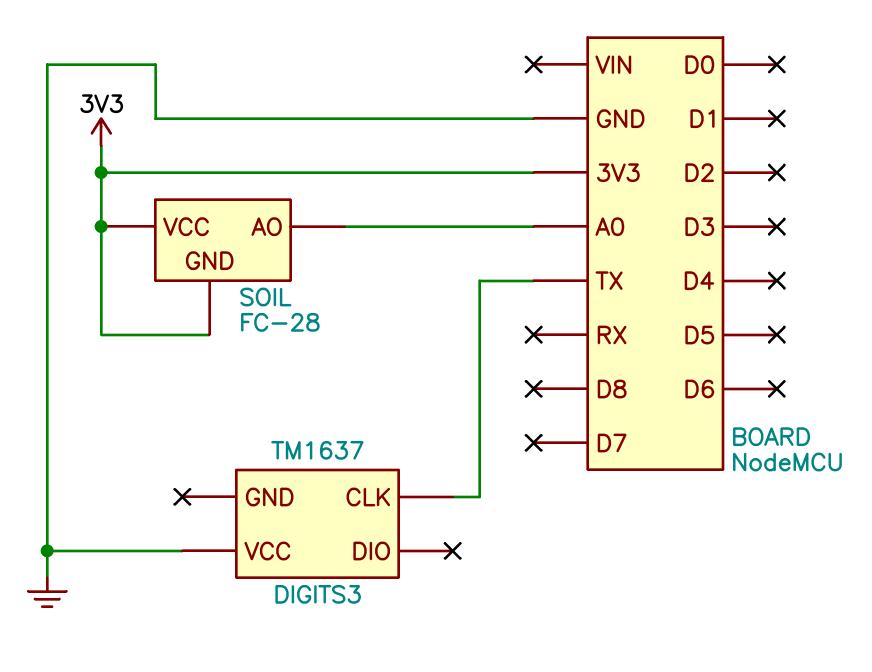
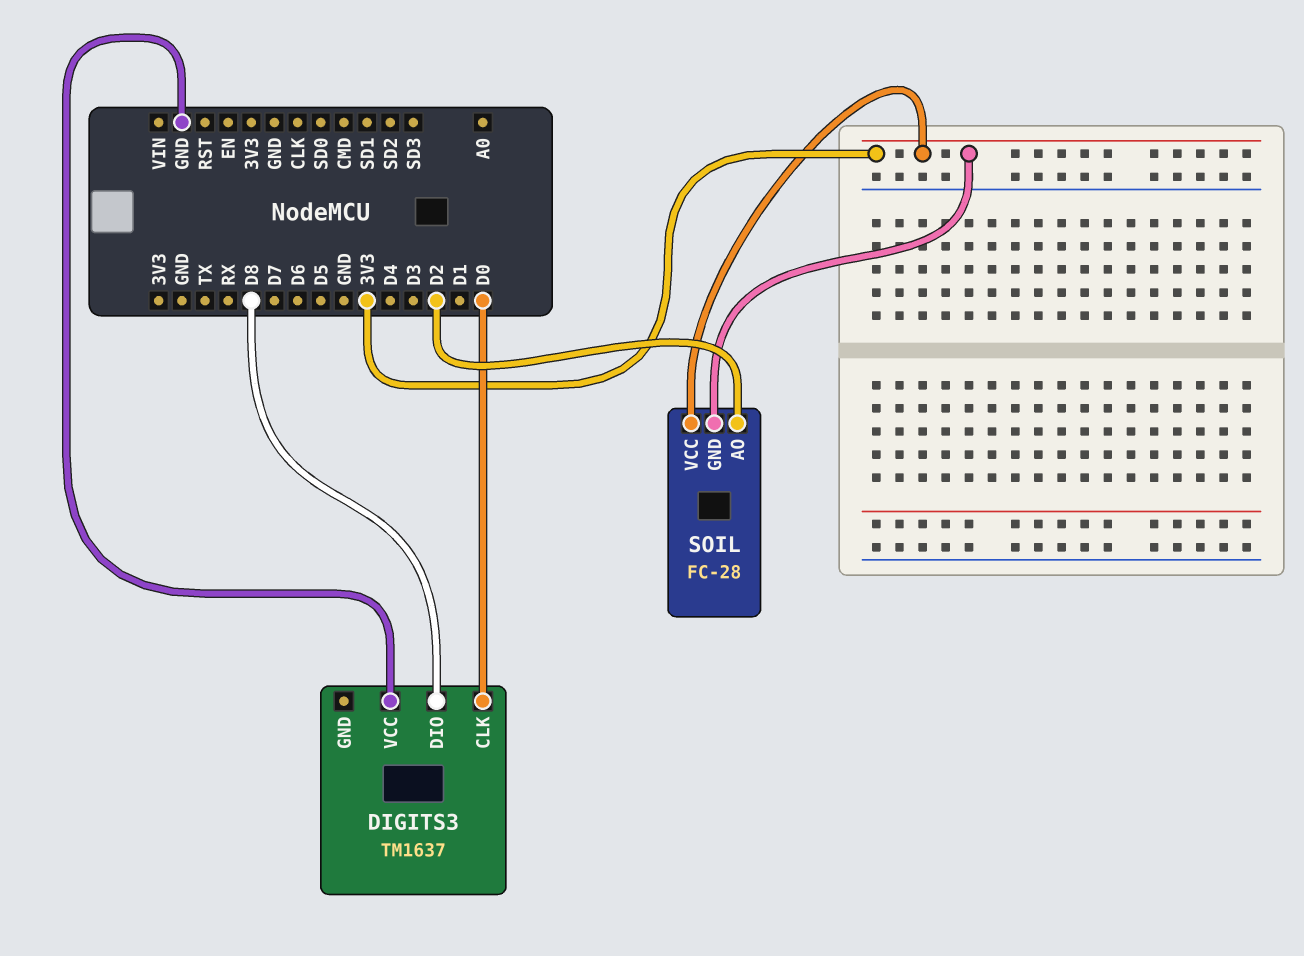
DIGITS3 pin CLK: TX -> D0
DIGITS3 pin DIO: none -> D8
SOIL pin AO: A0 -> D2

